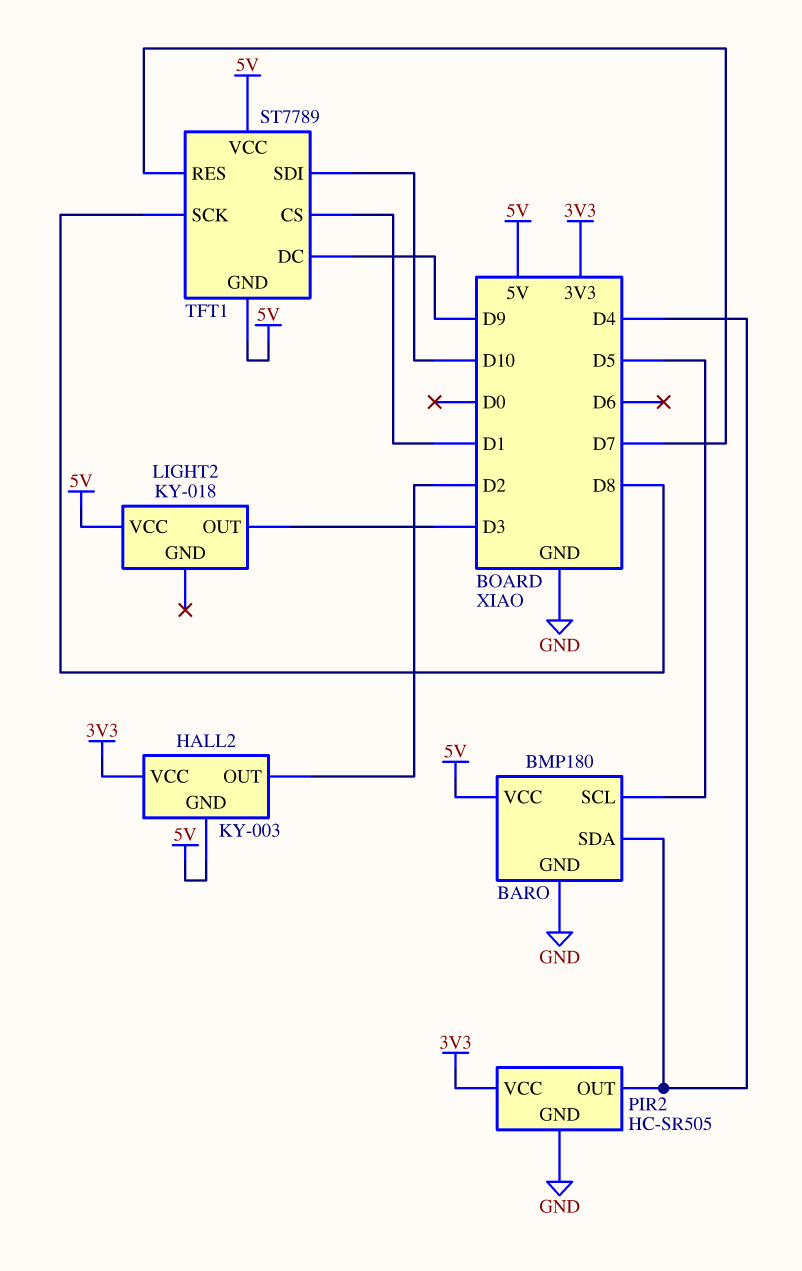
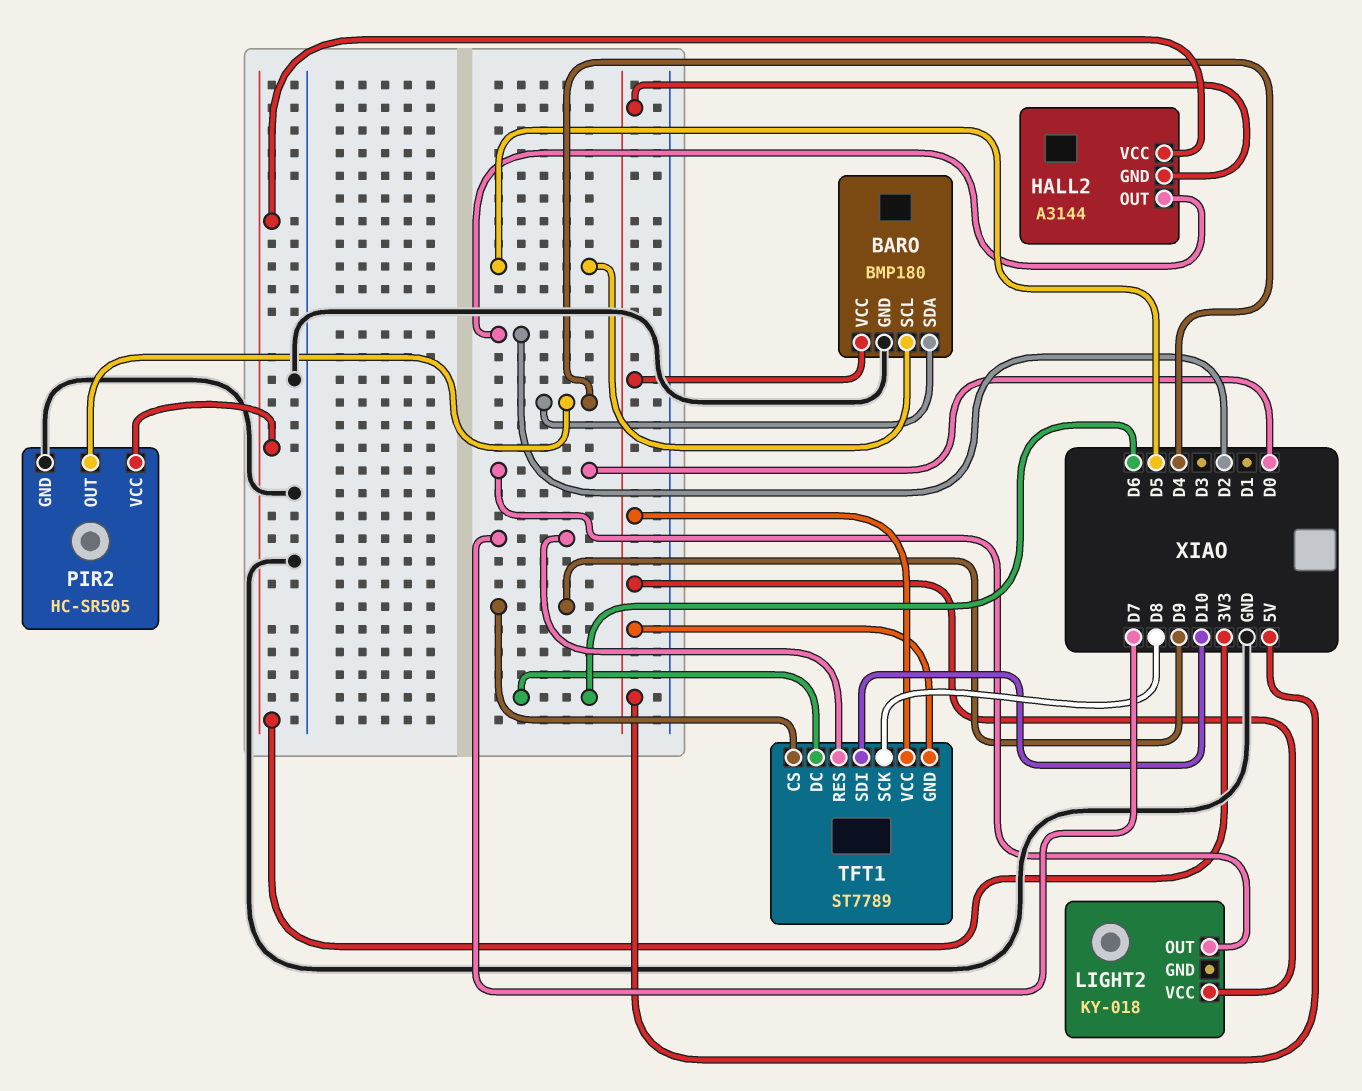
HALL2: KY-003 -> A3144
LIGHT2 pin OUT: D3 -> D0
TFT1 pin CS: D1 -> D9
TFT1 pin DC: D9 -> D6

